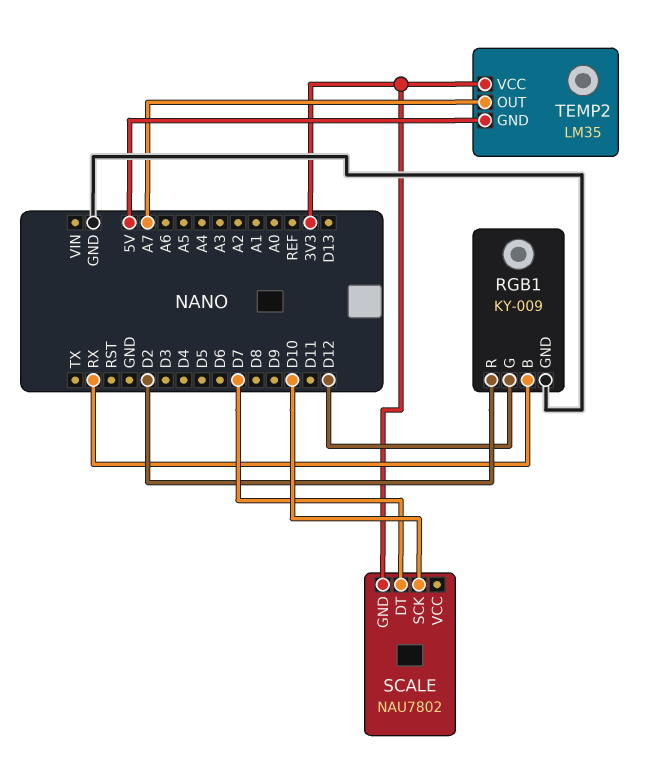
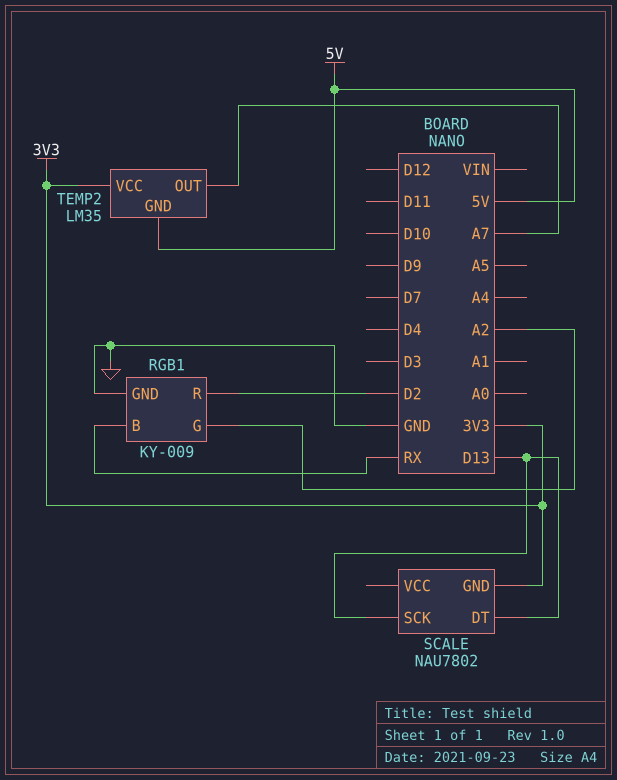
RGB1 pin G: D12 -> A2
SCALE pin DT: D7 -> D13
SCALE pin SCK: D10 -> D13

